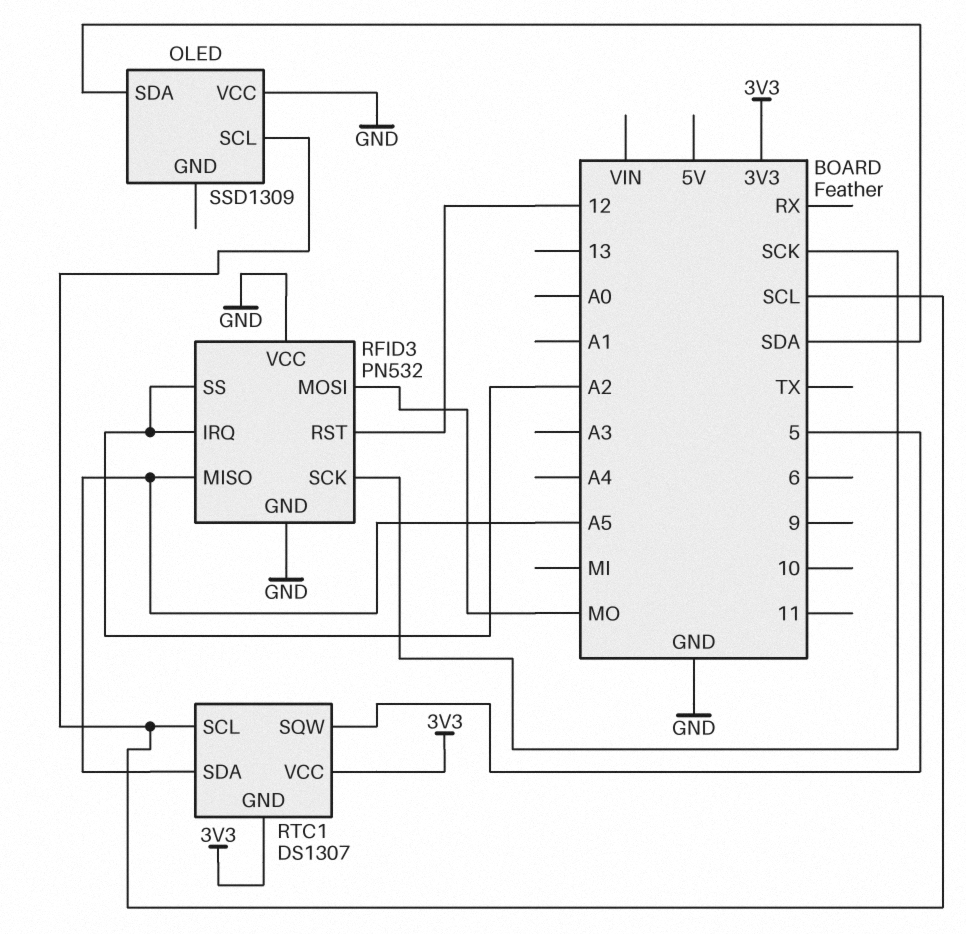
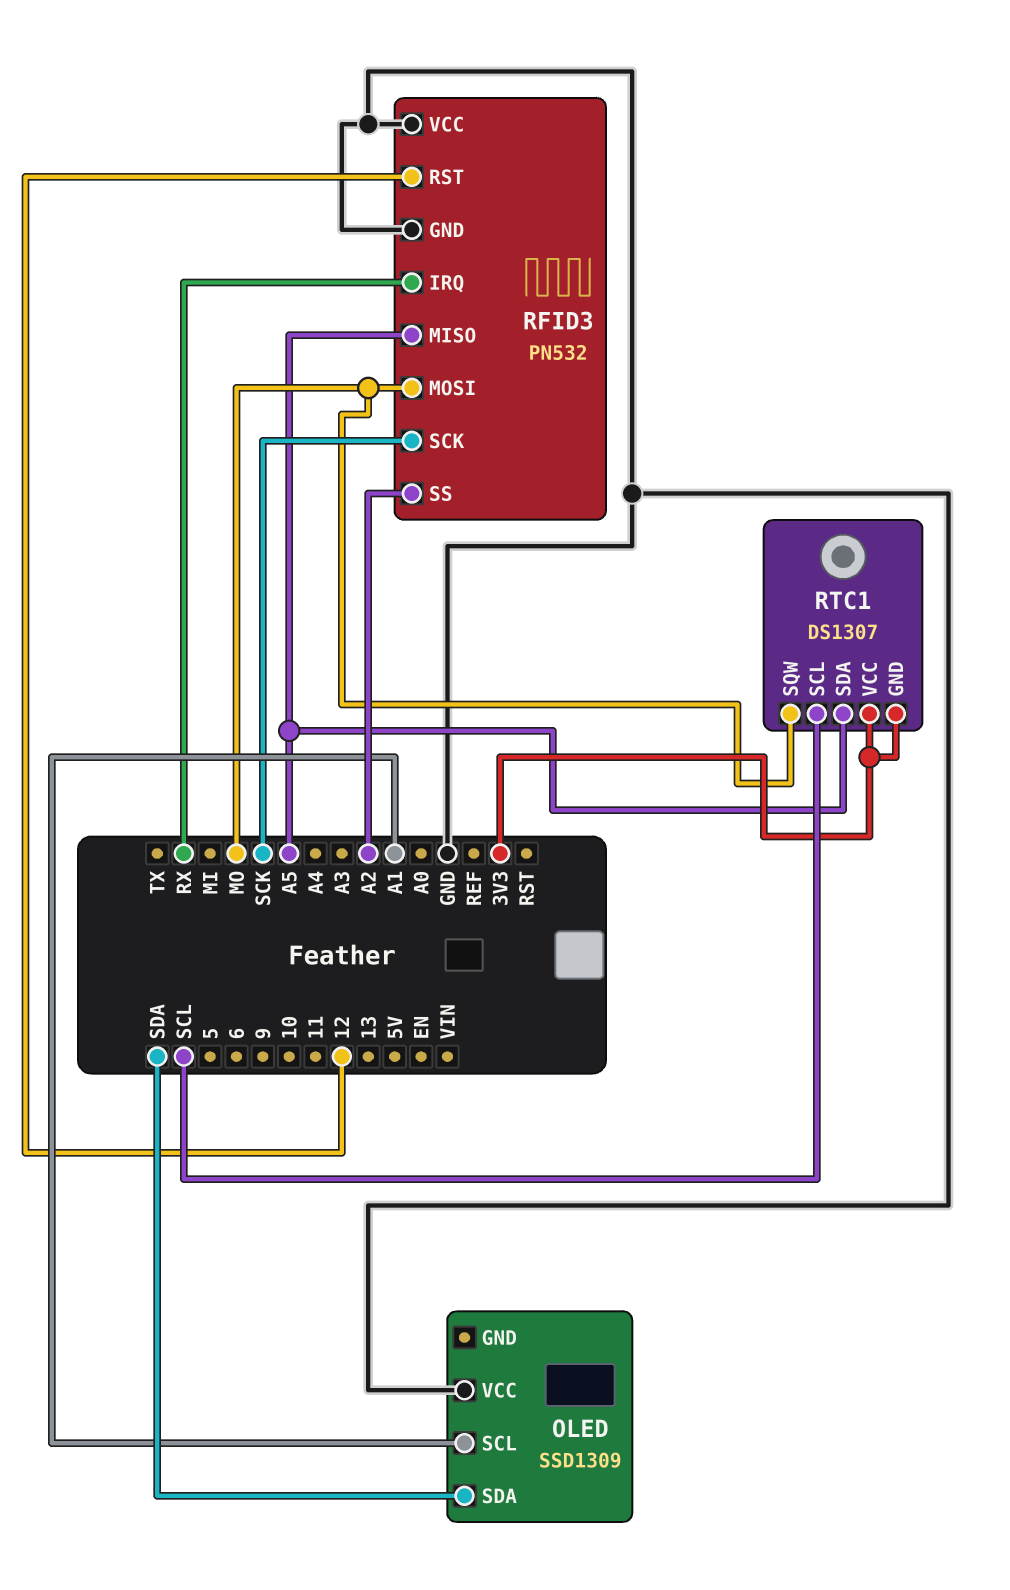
OLED pin SCL: SCL -> A1
RFID3 pin IRQ: A2 -> RX
RTC1 pin SQW: 5 -> MO

